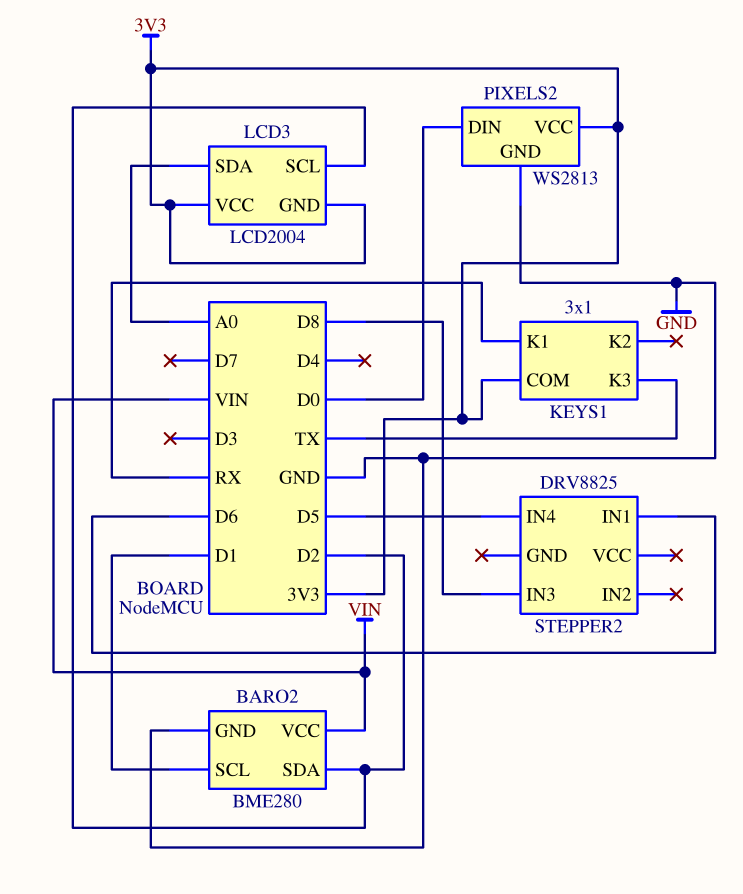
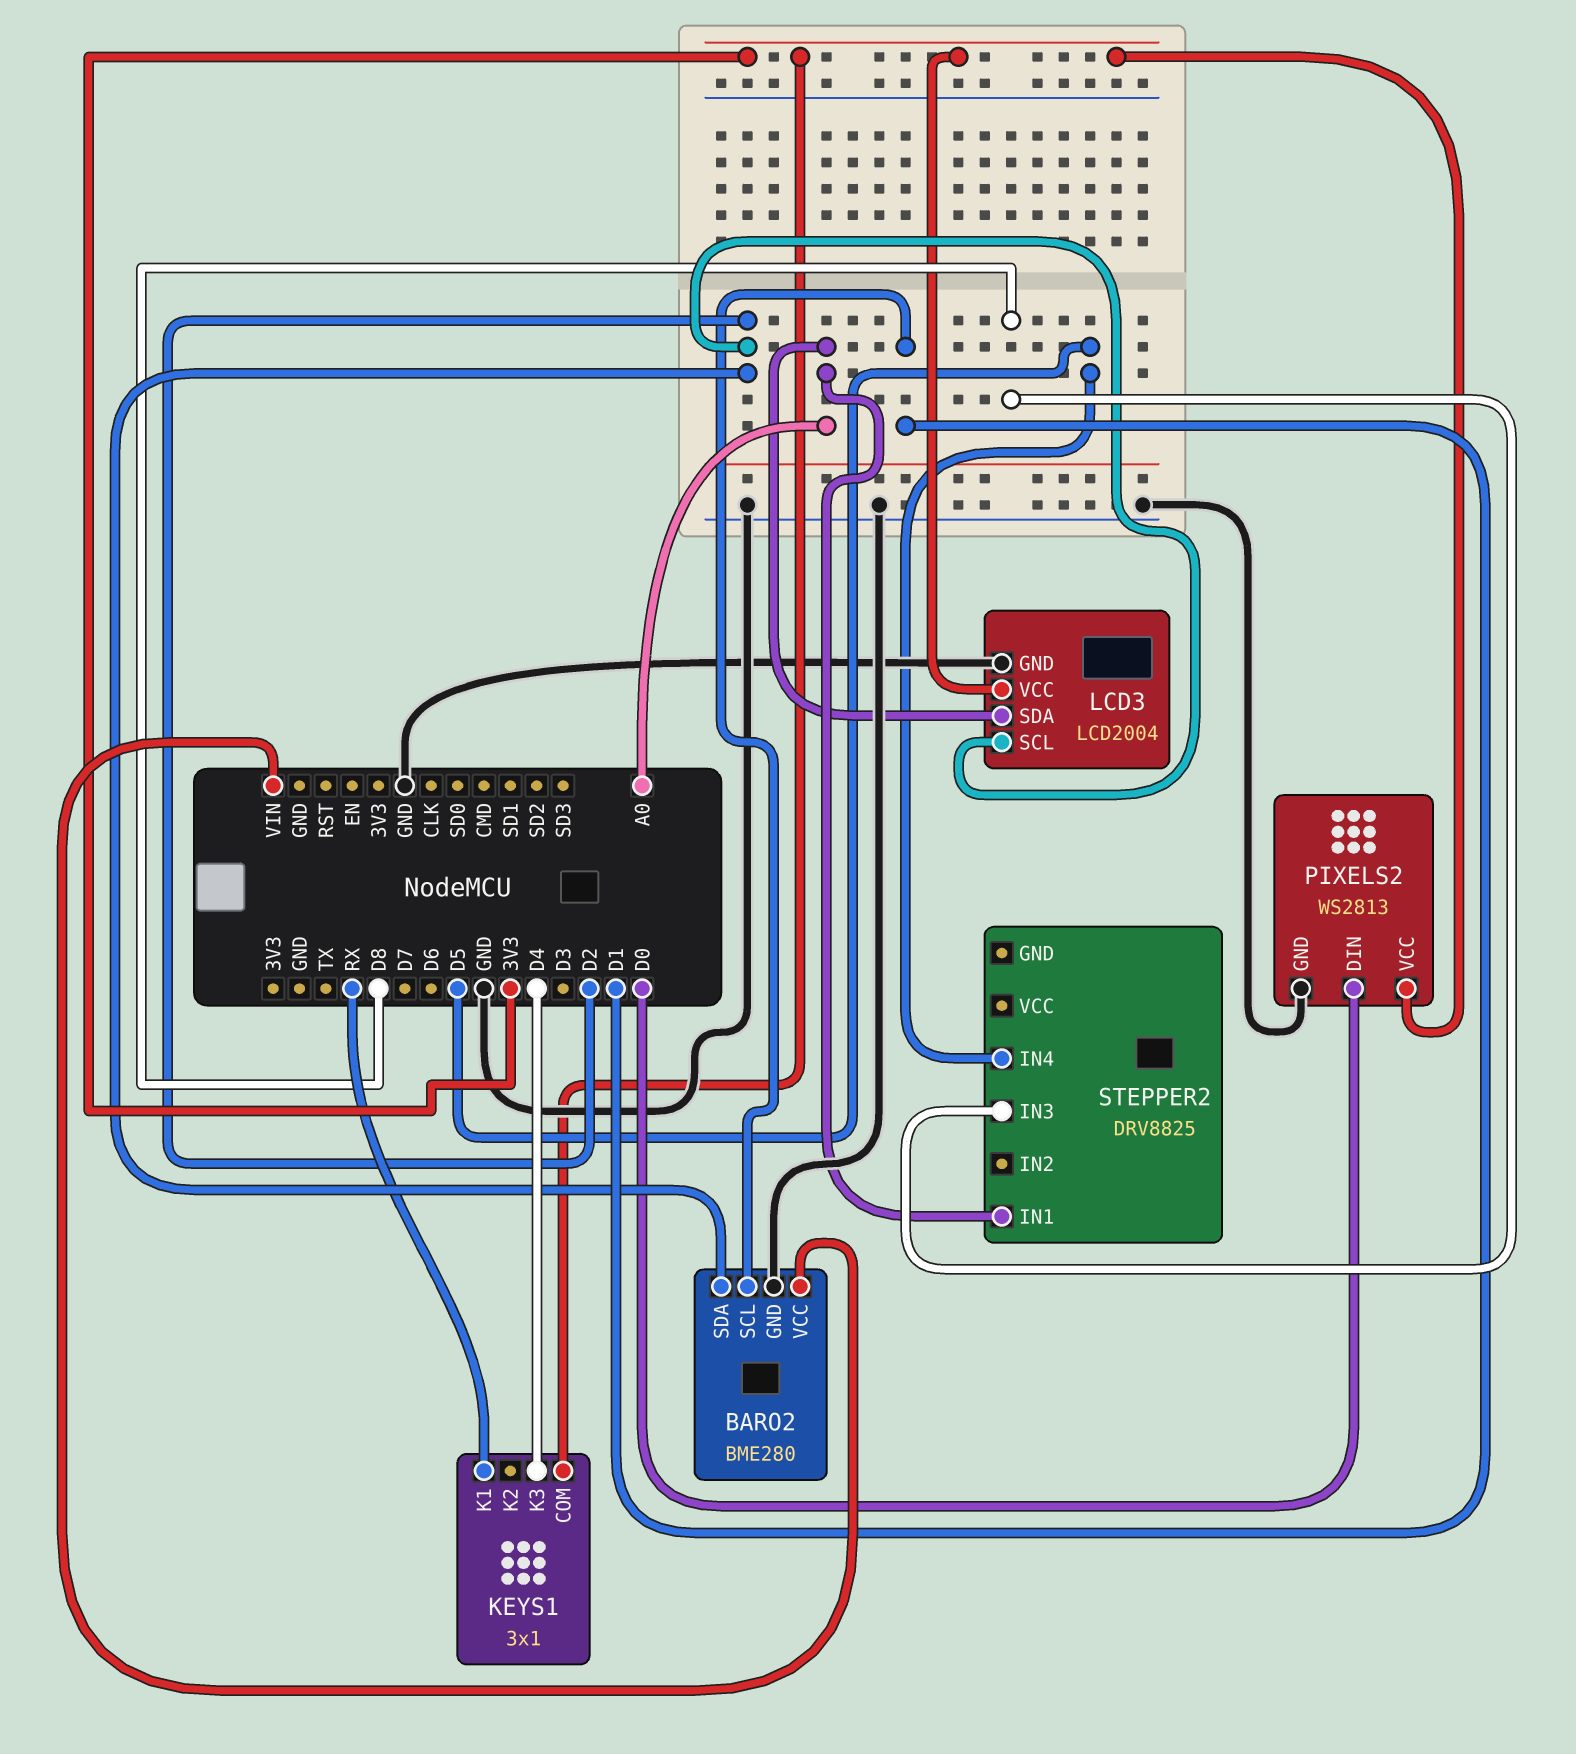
KEYS1 pin K3: TX -> D4
LCD3 pin GND: 3V3 -> GND
STEPPER2 pin IN1: D6 -> A0

